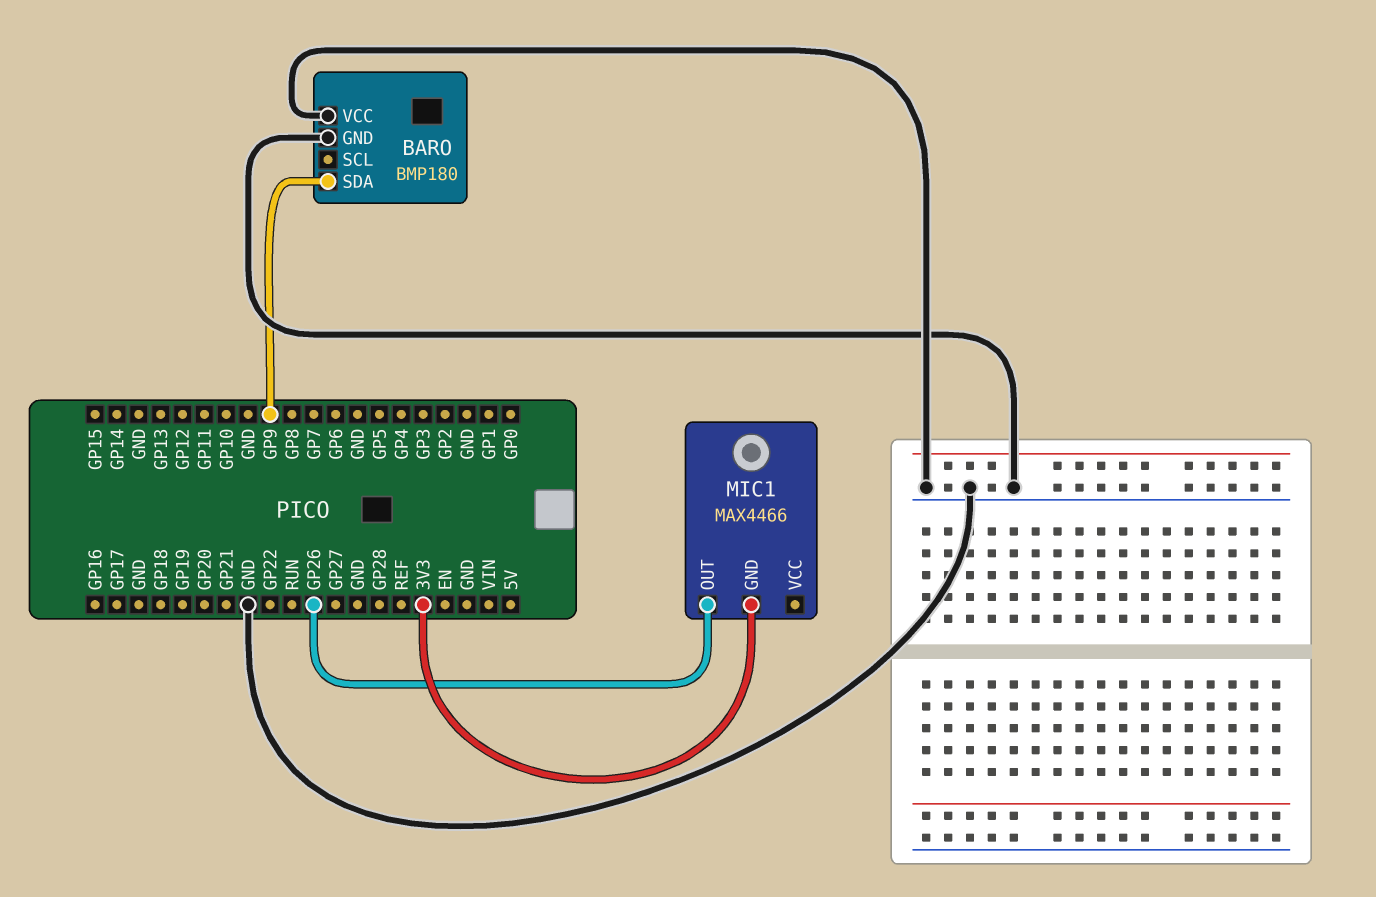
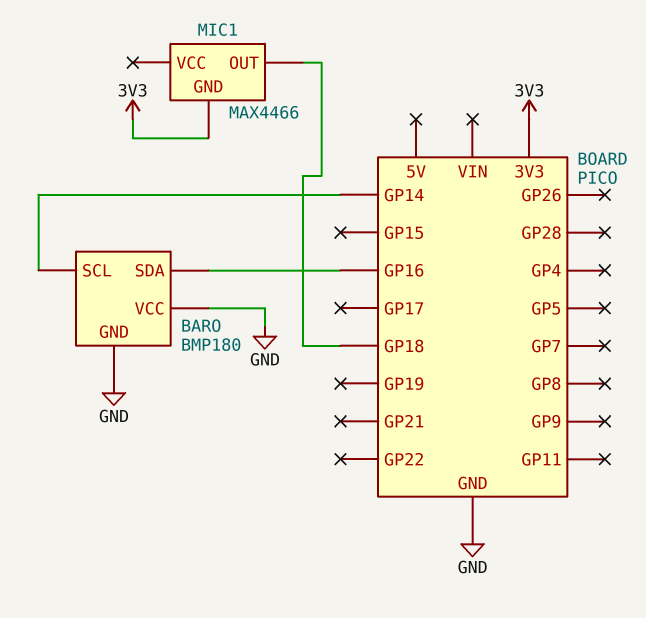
BARO pin SCL: none -> GP14
BARO pin SDA: GP9 -> GP16
MIC1 pin OUT: GP26 -> GP18

